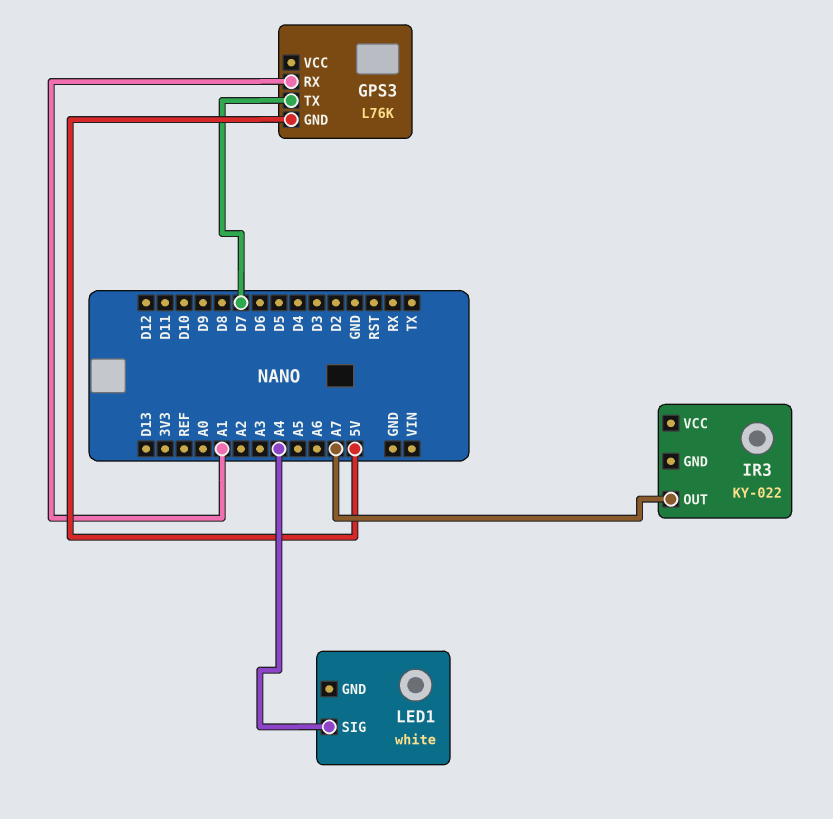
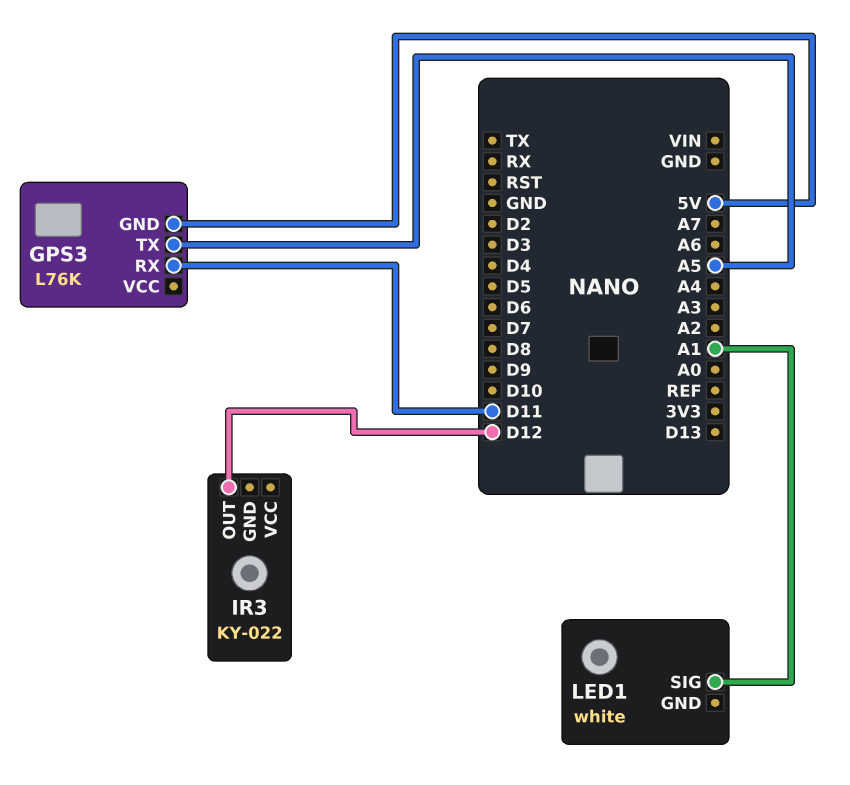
GPS3 pin RX: A1 -> D11
GPS3 pin TX: D7 -> A5
IR3 pin OUT: A7 -> D12
LED1 pin SIG: A4 -> A1

